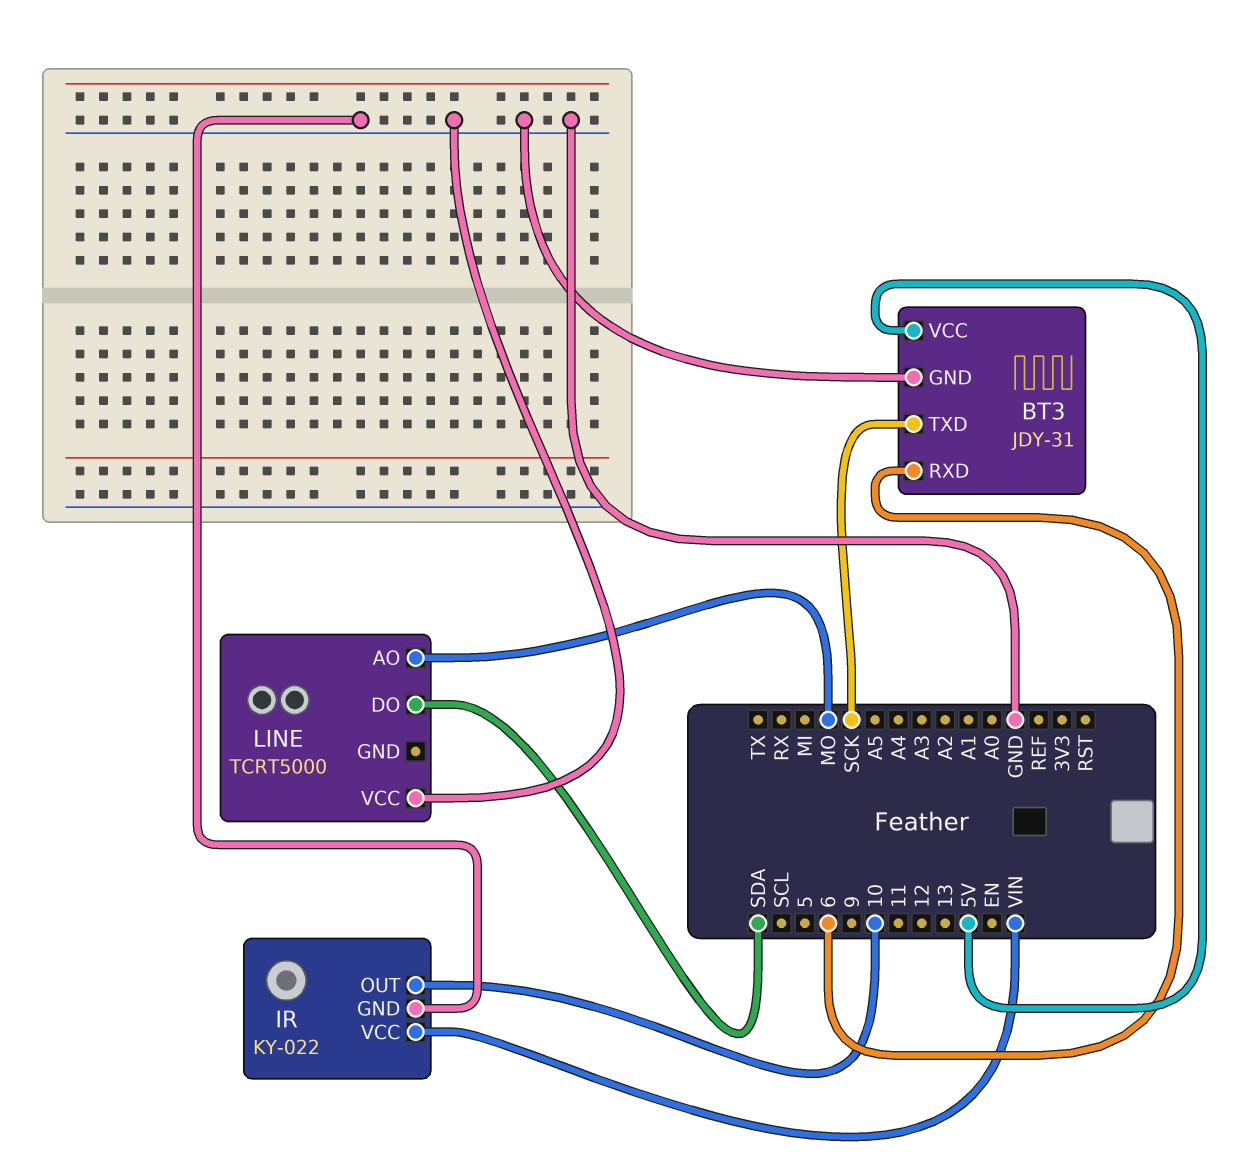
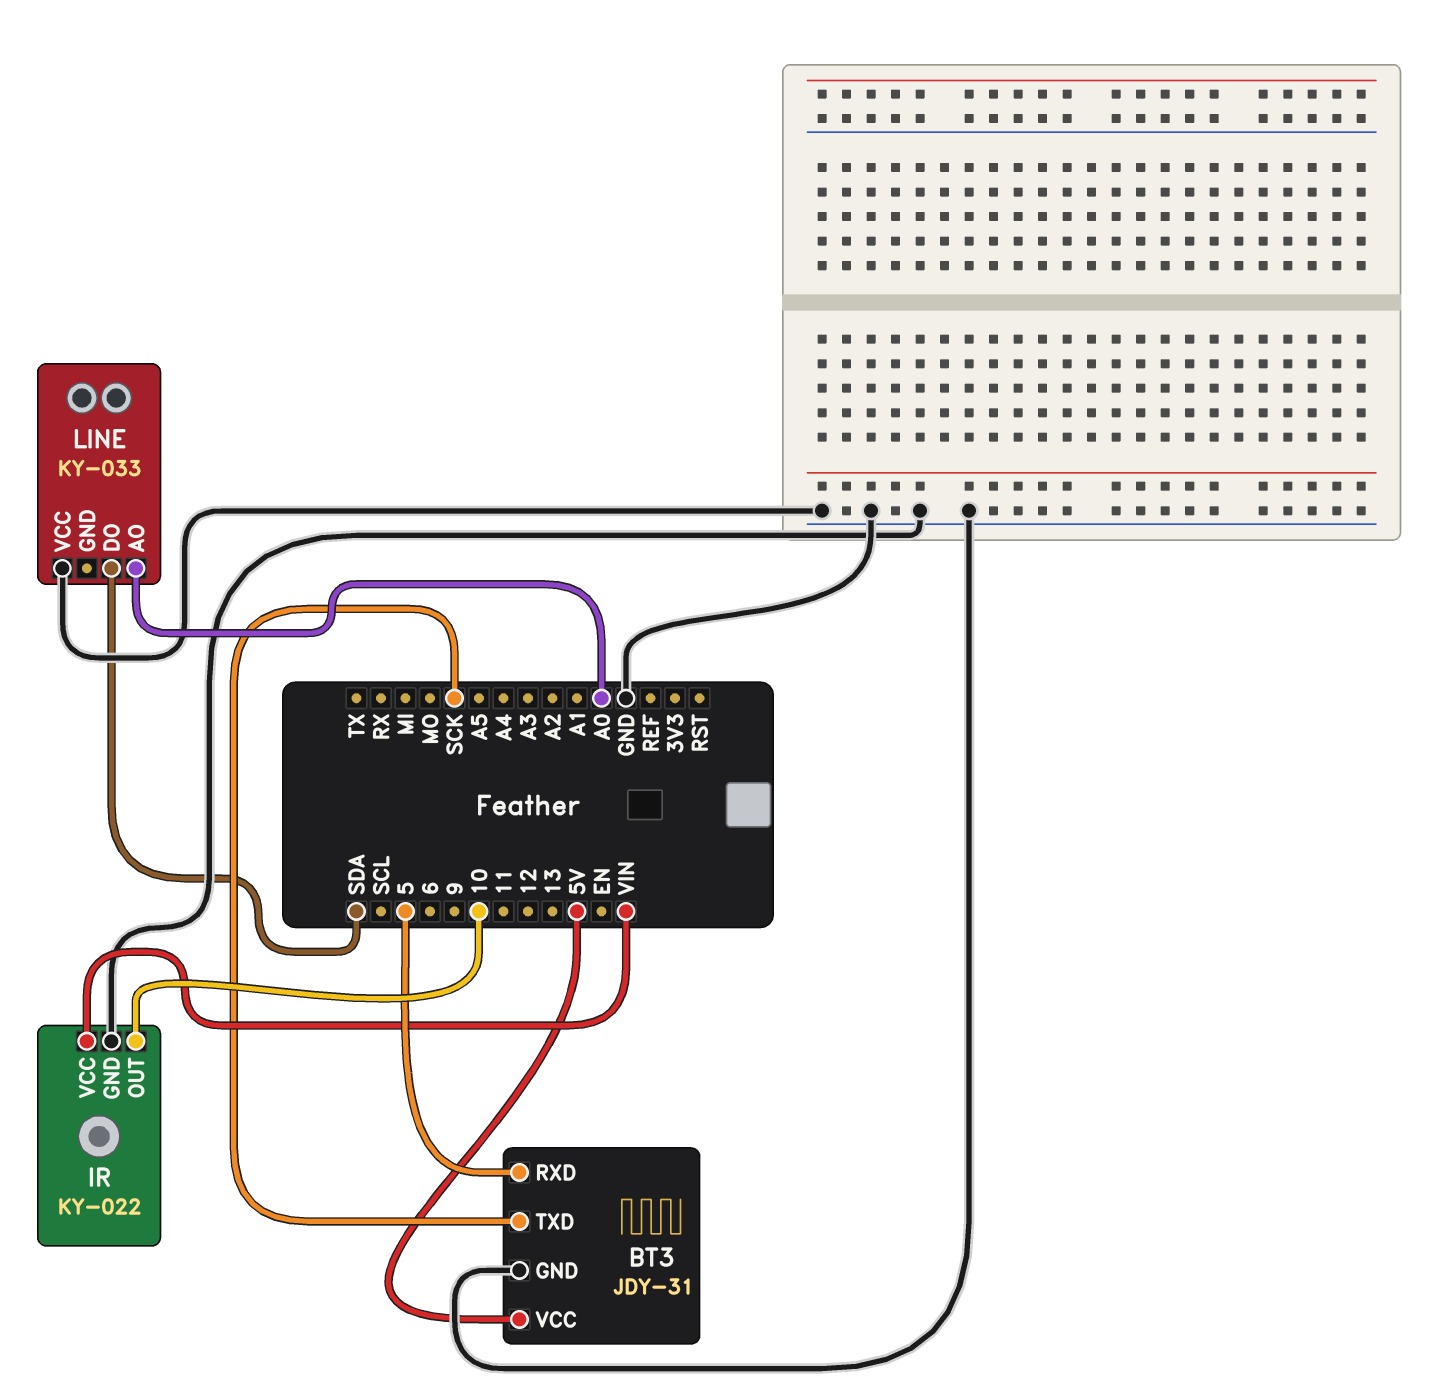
BT3 pin RXD: 6 -> 5
LINE: TCRT5000 -> KY-033
LINE pin AO: MO -> A0

